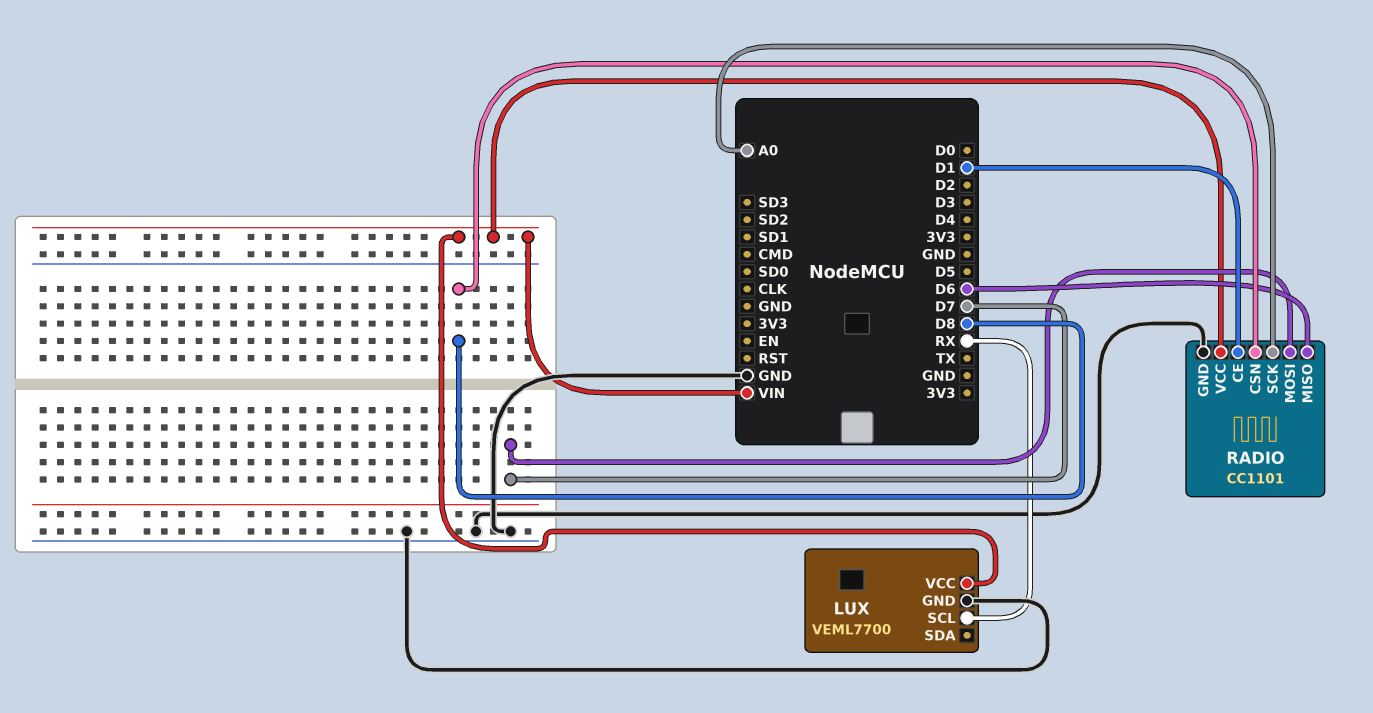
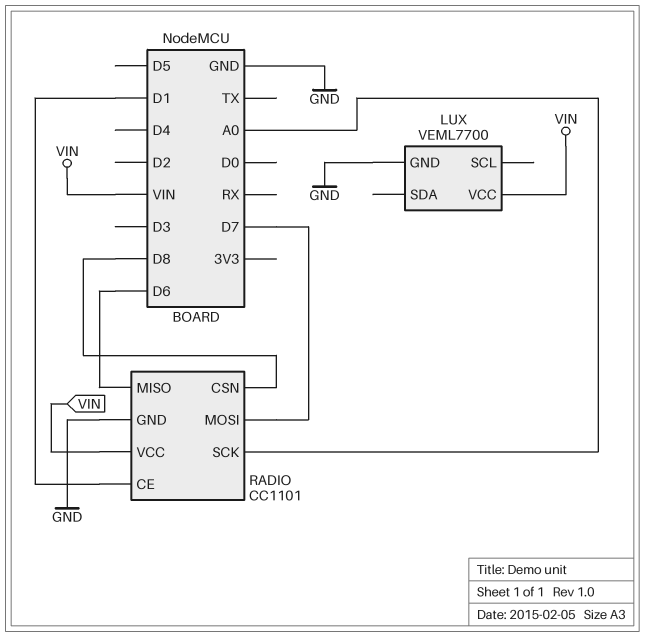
LUX pin SCL: RX -> none

